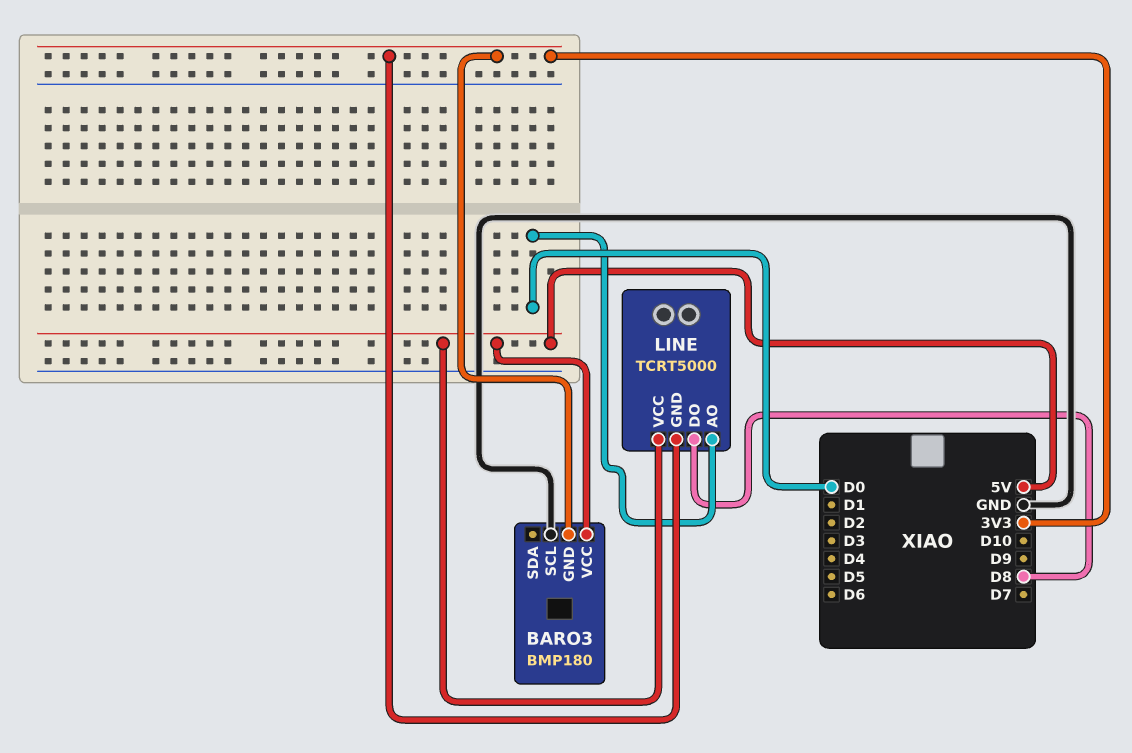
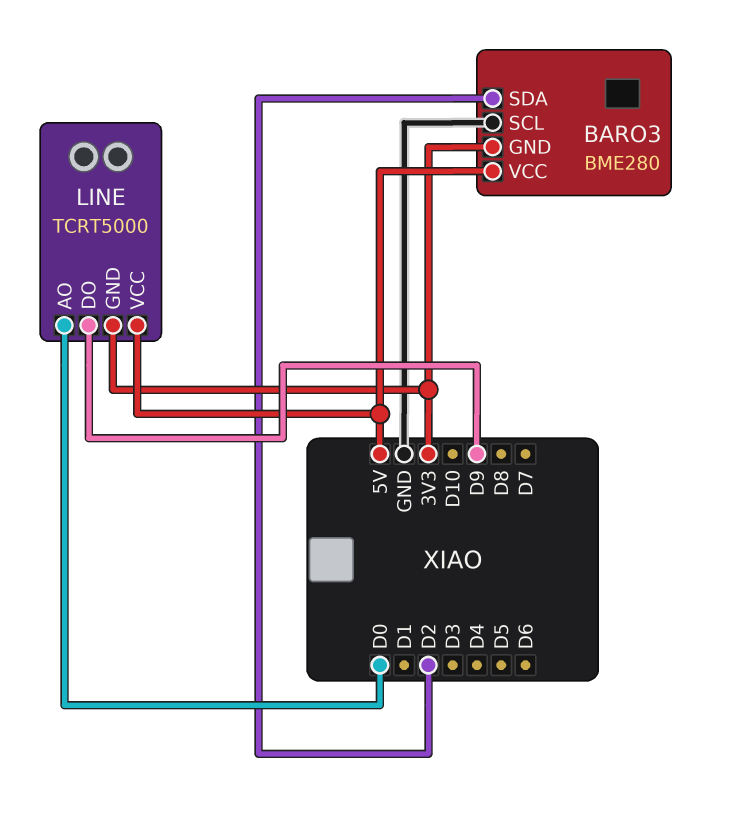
BARO3: BMP180 -> BME280
BARO3 pin SDA: none -> D2
LINE pin DO: D8 -> D9

